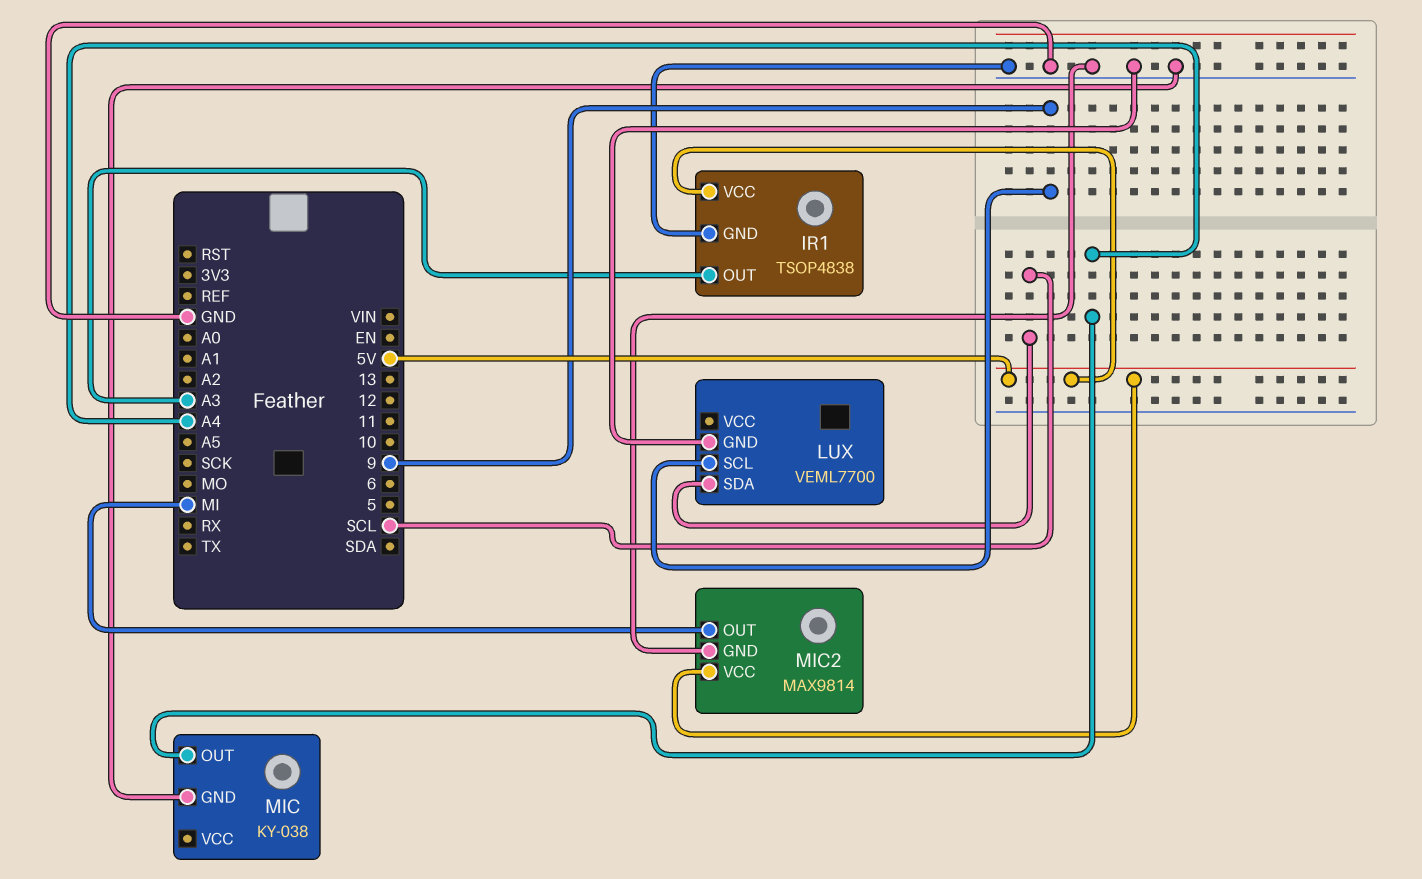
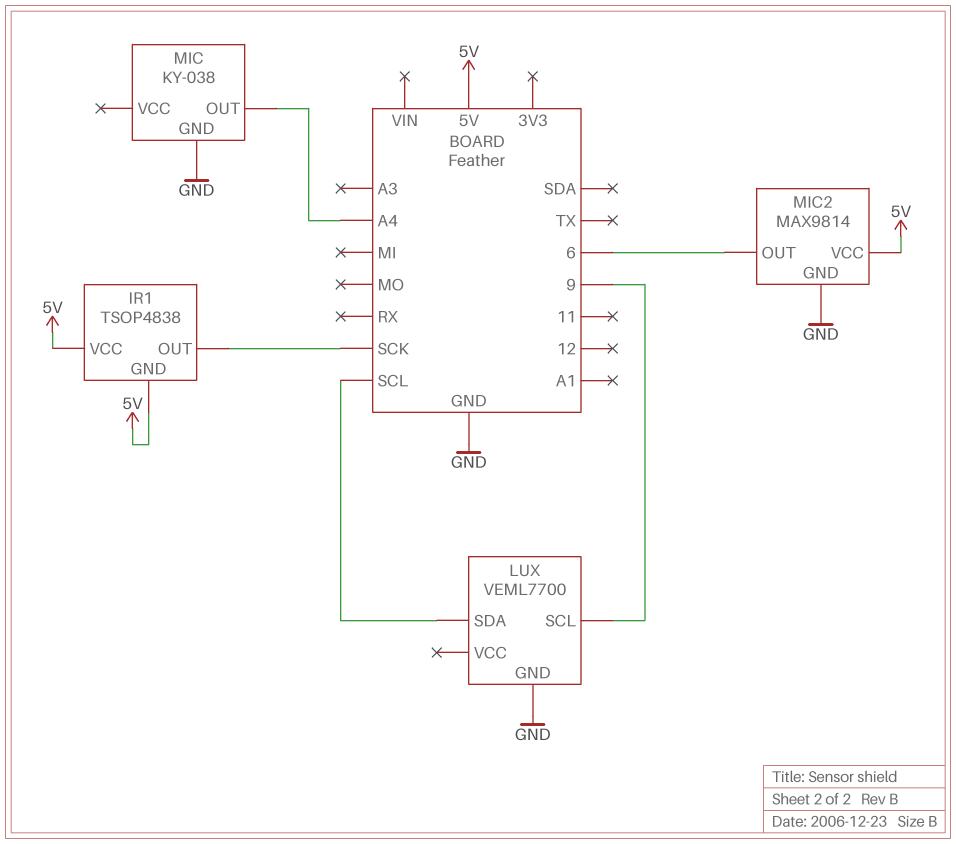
IR1 pin GND: GND -> 5V
IR1 pin OUT: A3 -> SCK
MIC2 pin OUT: MI -> 6

